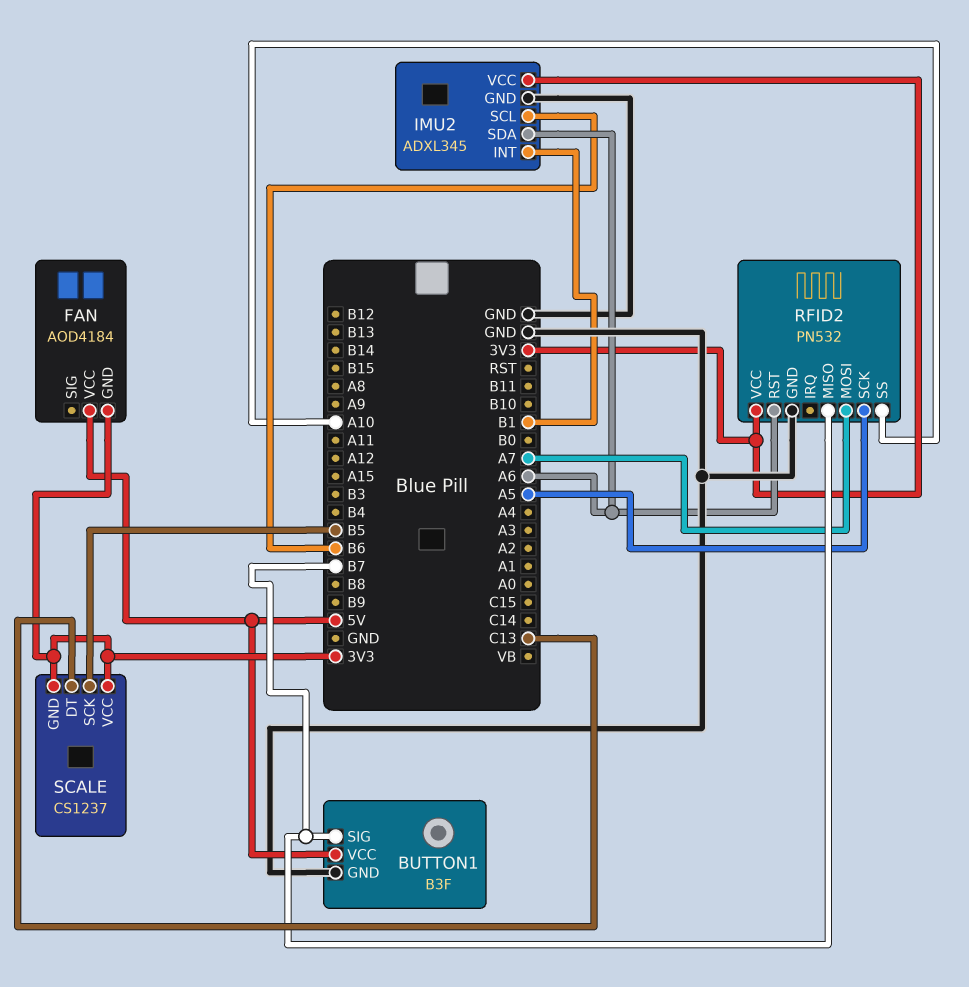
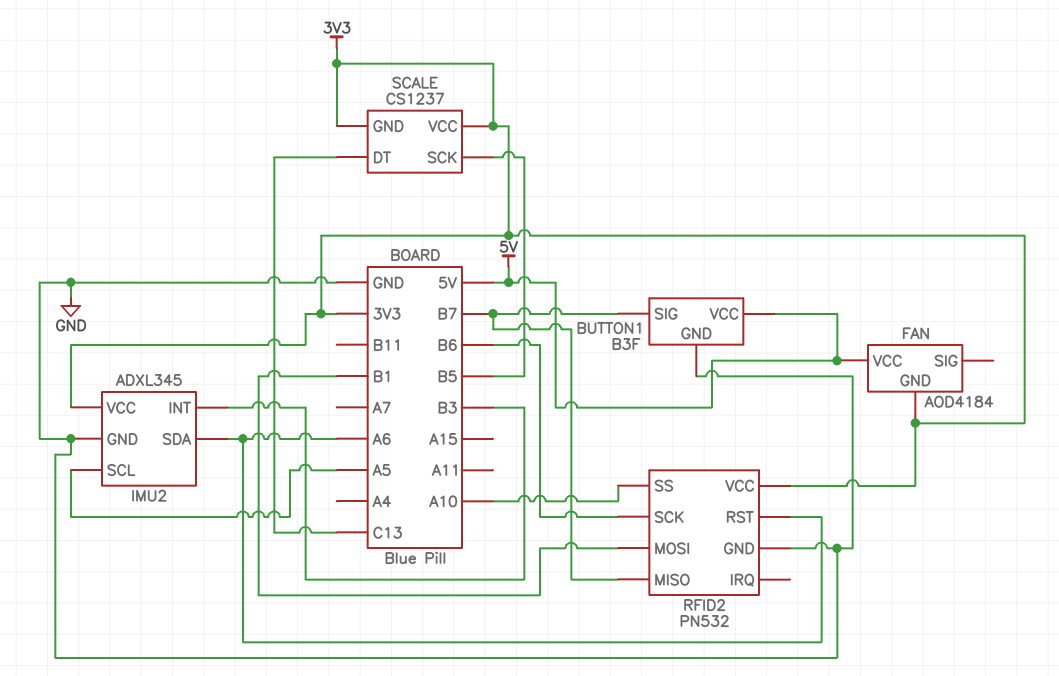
IMU2 pin INT: B1 -> B3
IMU2 pin SCL: B6 -> A5
RFID2 pin MOSI: A7 -> B1
RFID2 pin SCK: A5 -> B6

